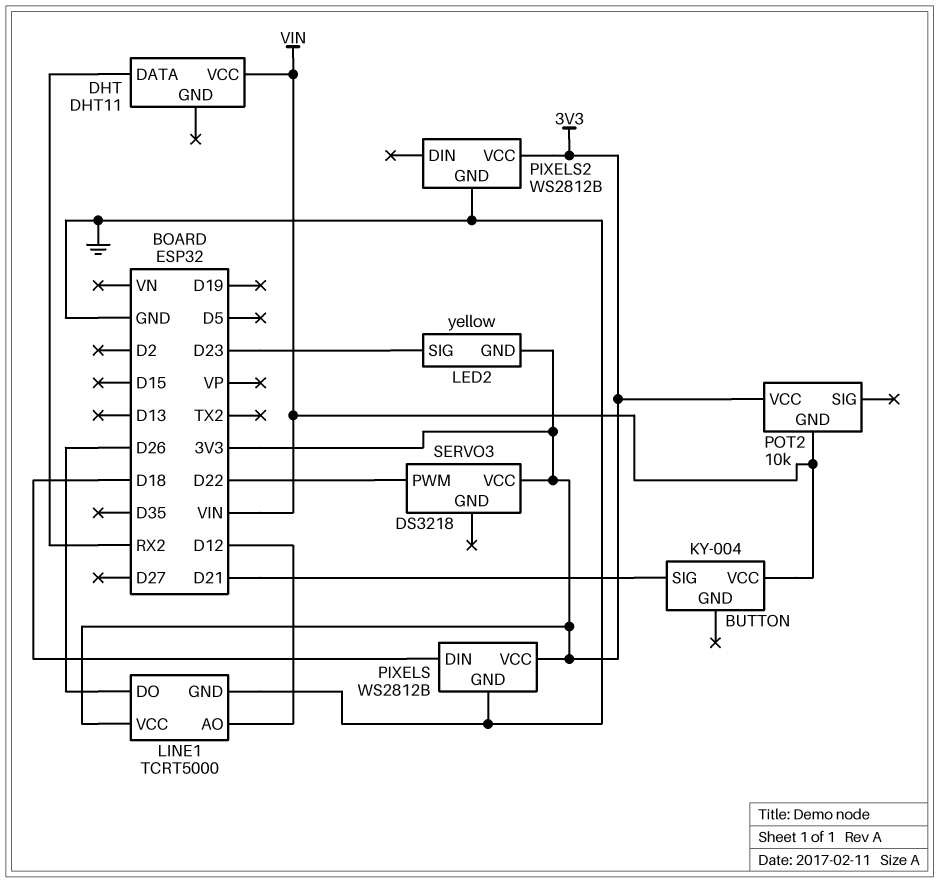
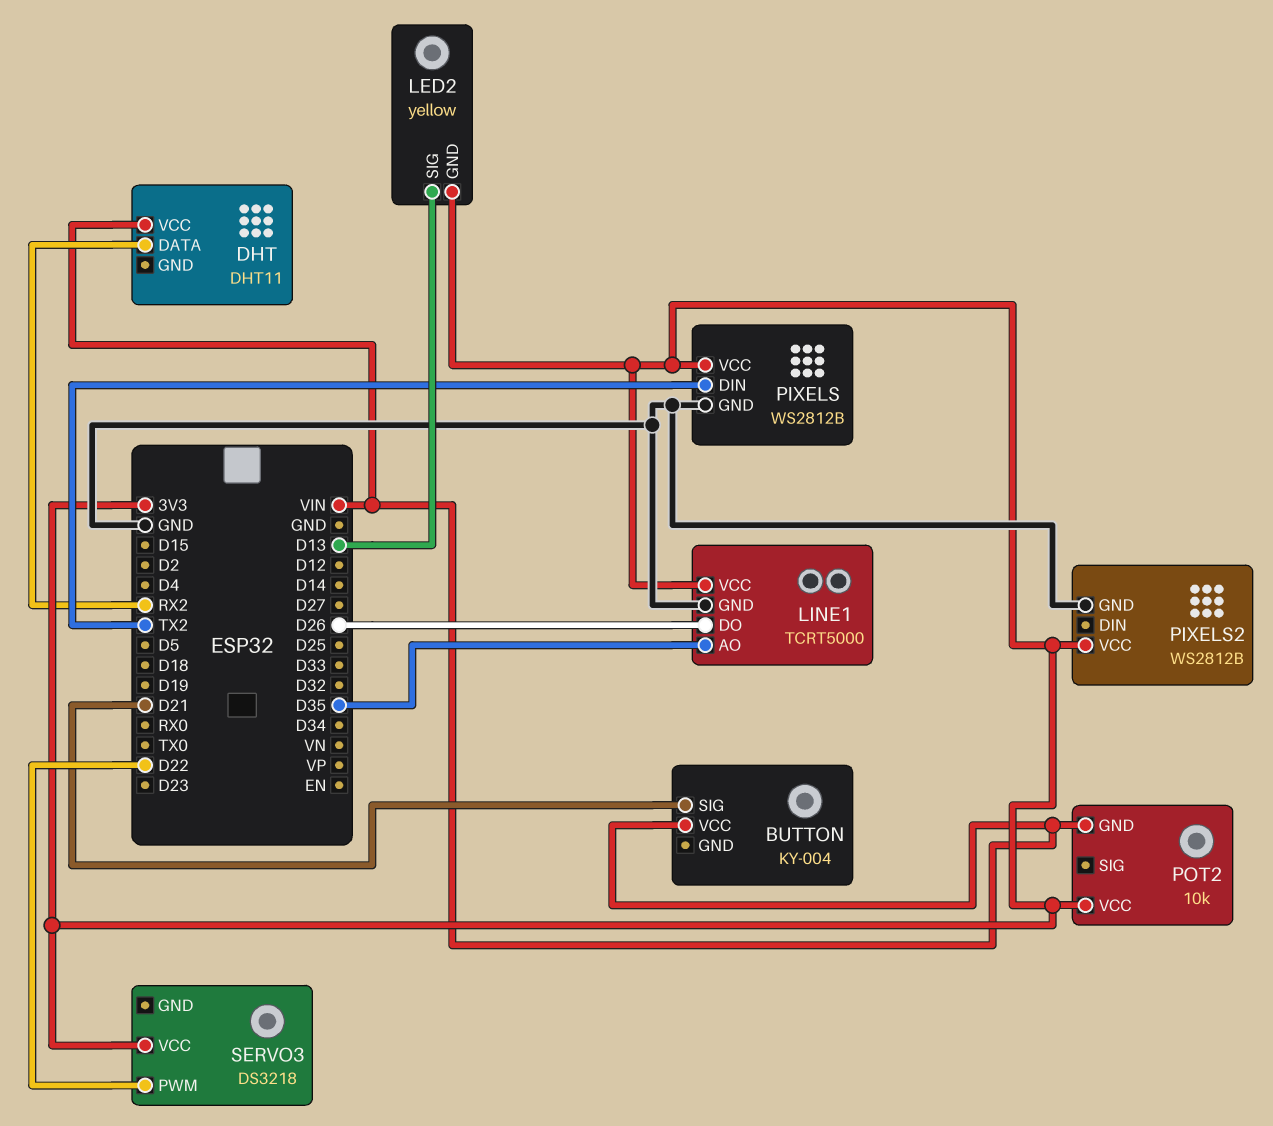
LED2 pin SIG: D23 -> D13
LINE1 pin AO: D12 -> D35
PIXELS pin DIN: D18 -> TX2

